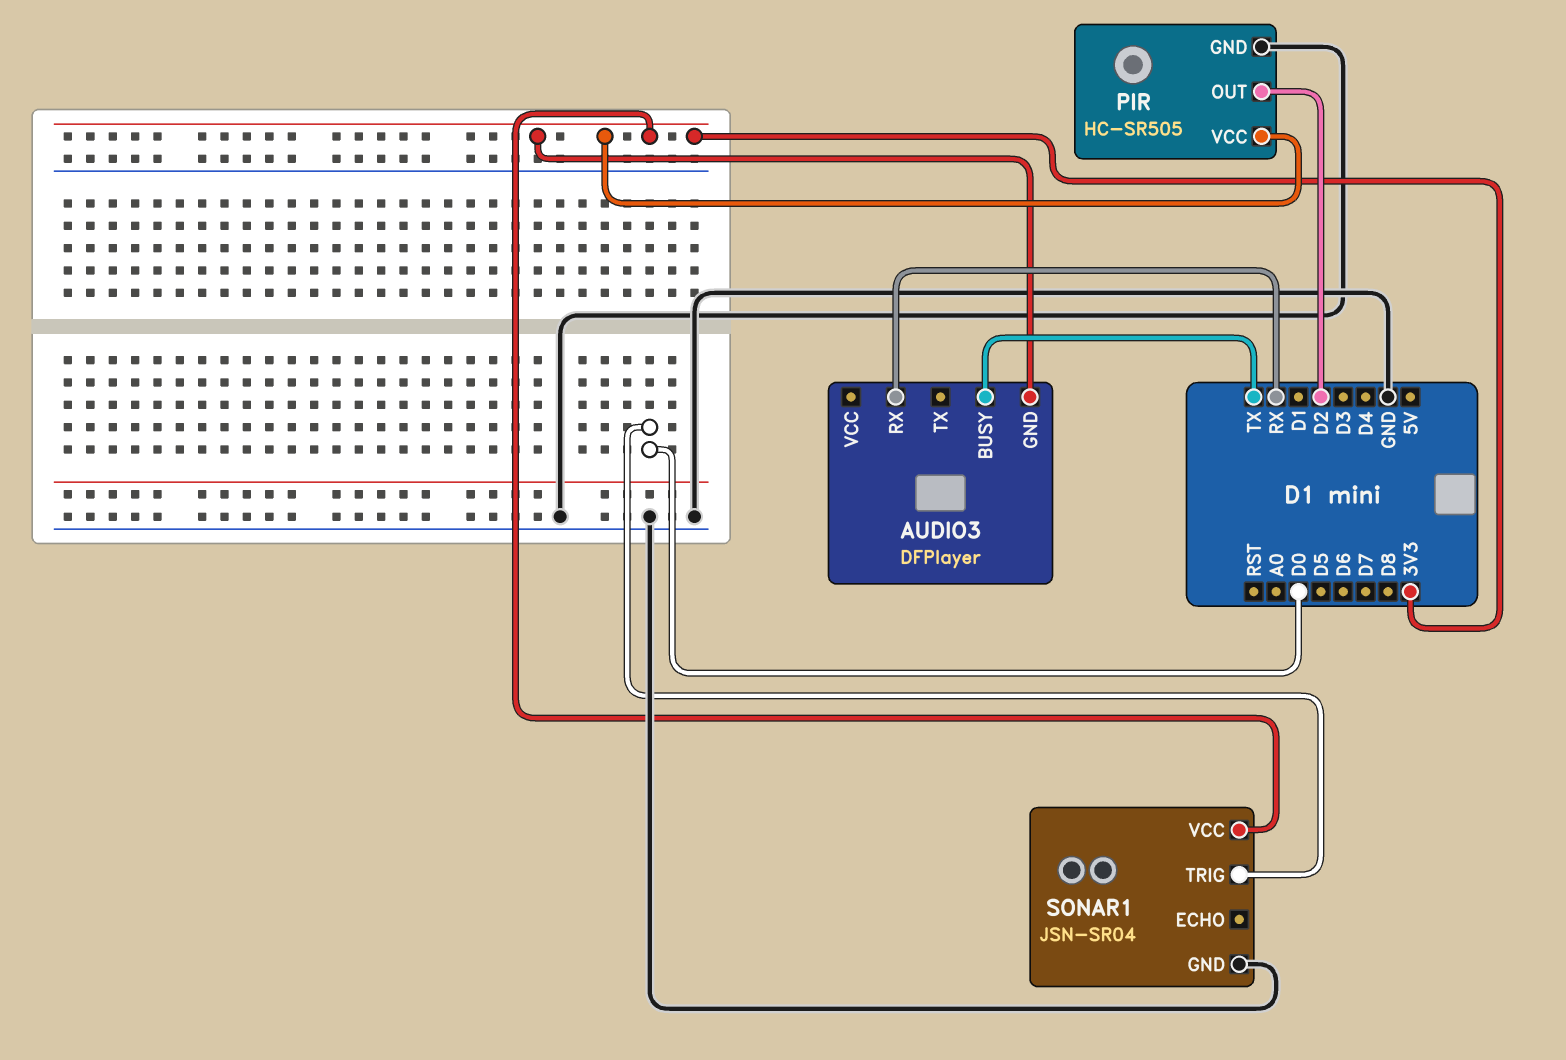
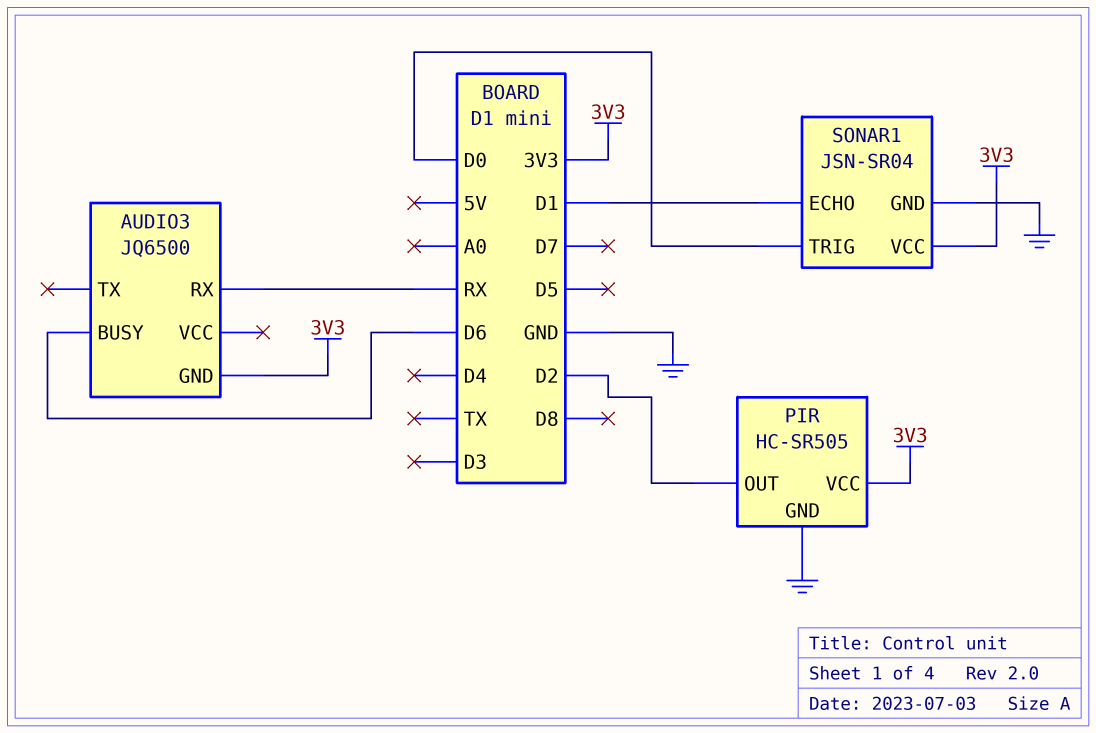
AUDIO3: DFPlayer -> JQ6500
AUDIO3 pin BUSY: TX -> D6
SONAR1 pin ECHO: none -> D1

